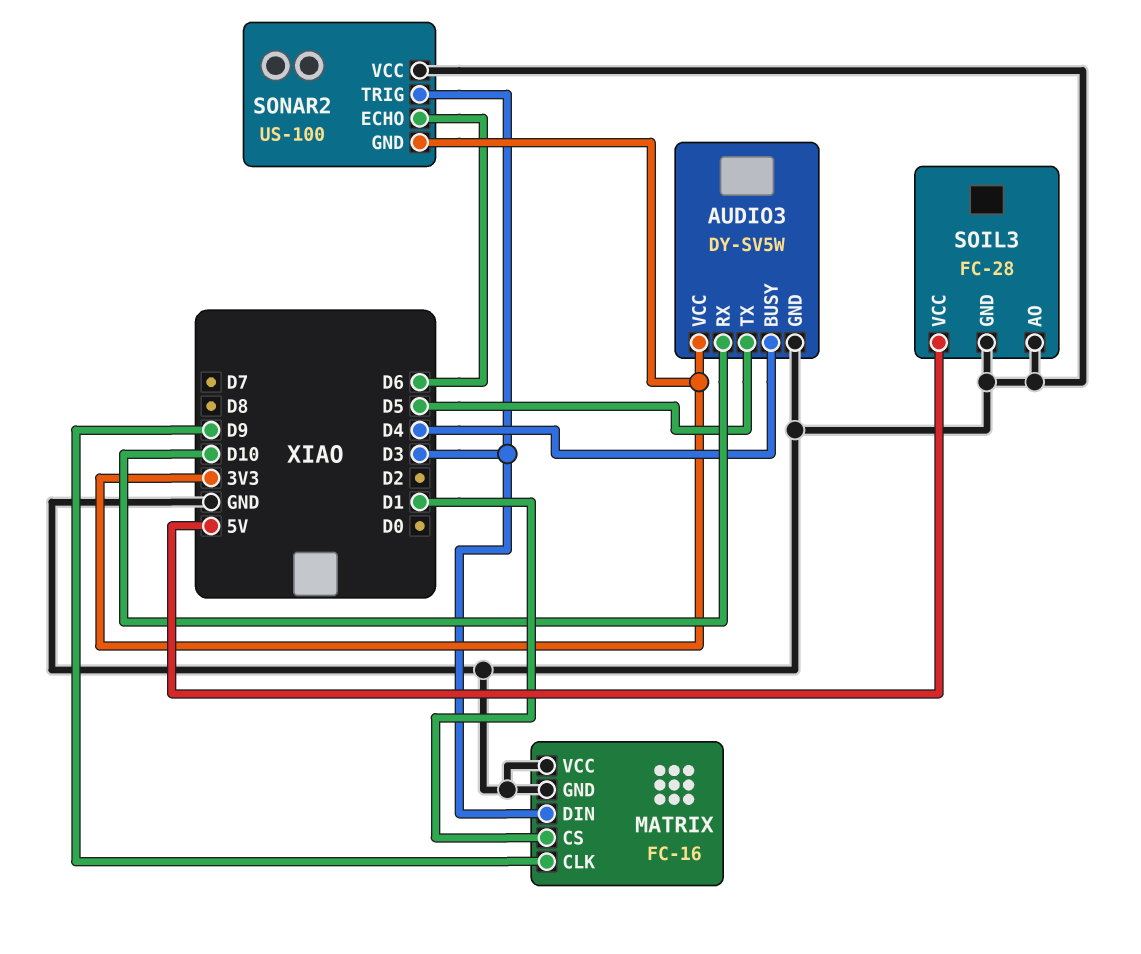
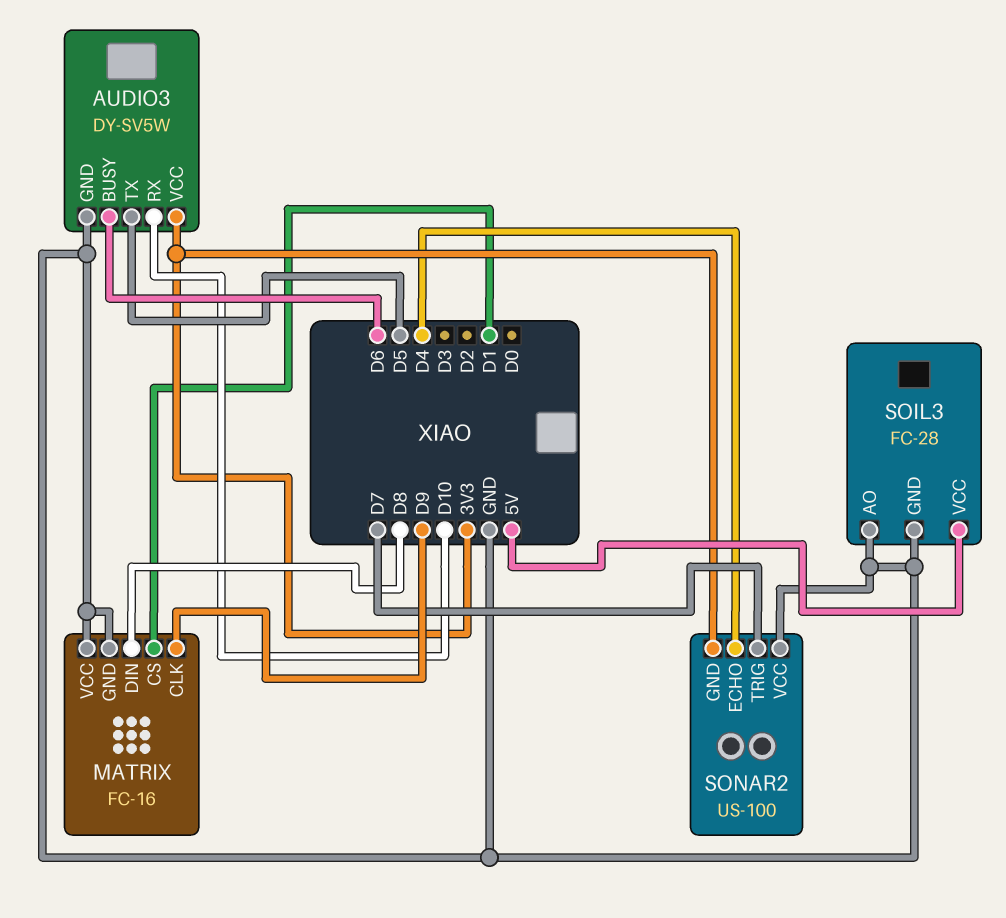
AUDIO3 pin BUSY: D4 -> D6
MATRIX pin DIN: D3 -> D8
SONAR2 pin ECHO: D6 -> D4
SONAR2 pin TRIG: D3 -> D7

